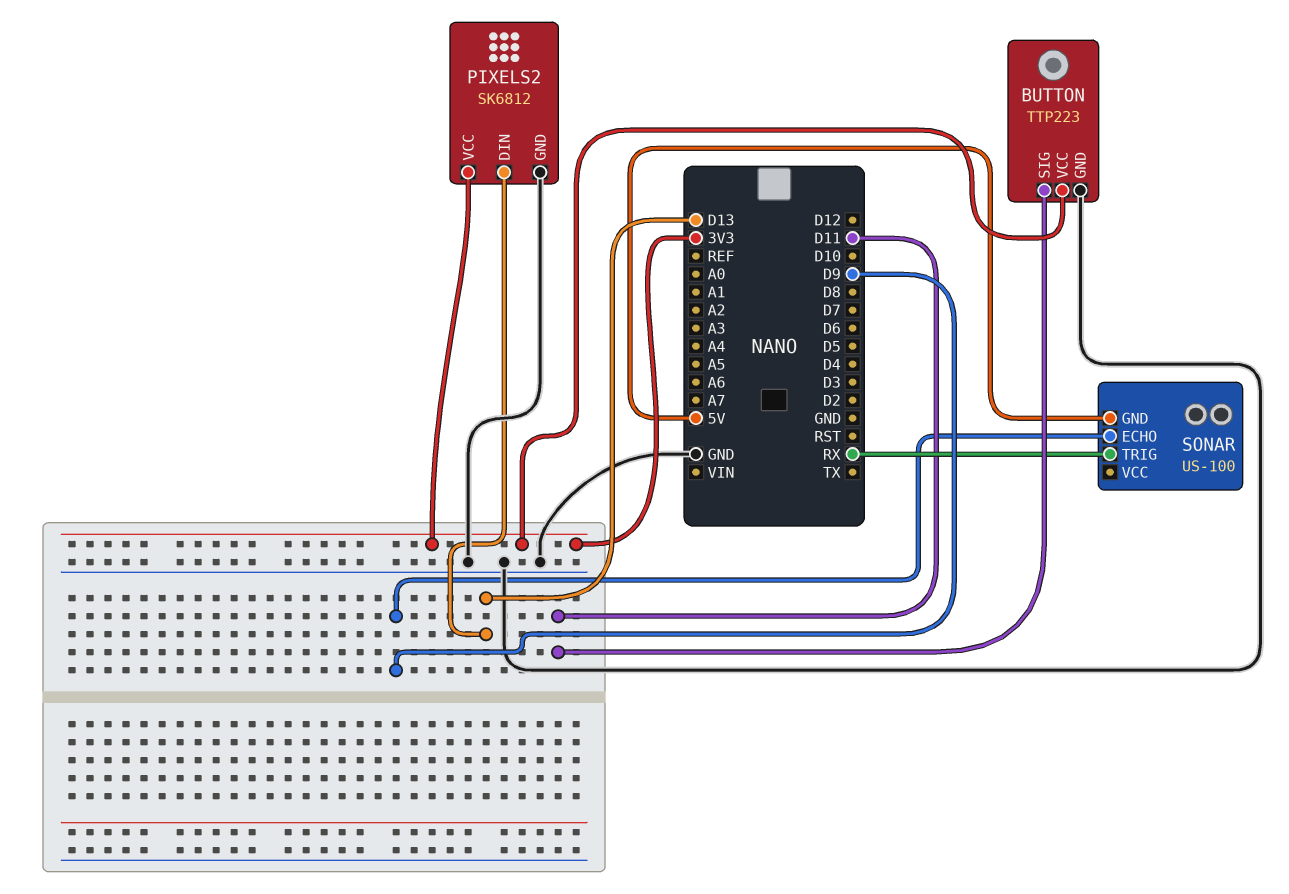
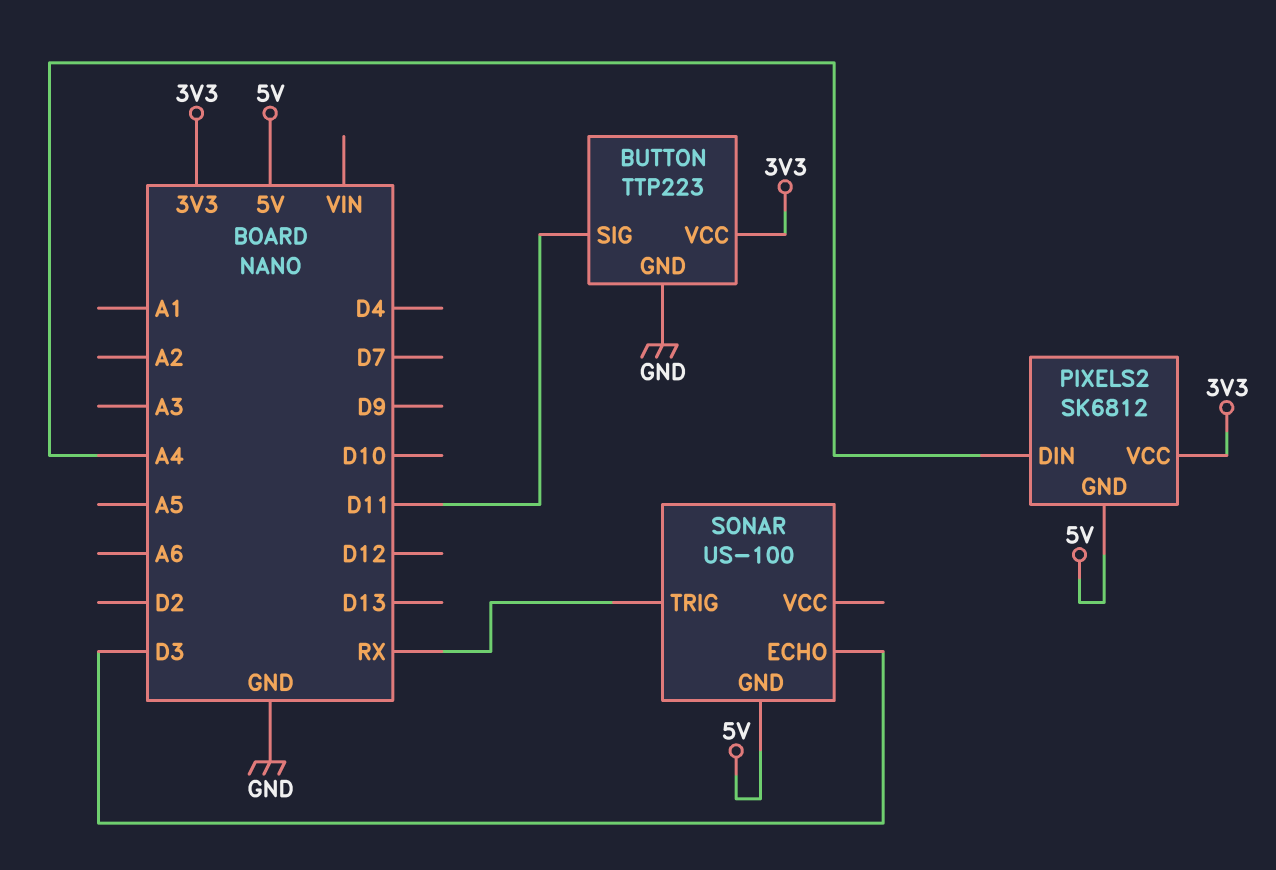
PIXELS2 pin DIN: D13 -> A4
PIXELS2 pin GND: GND -> 5V
SONAR pin ECHO: D9 -> D3

